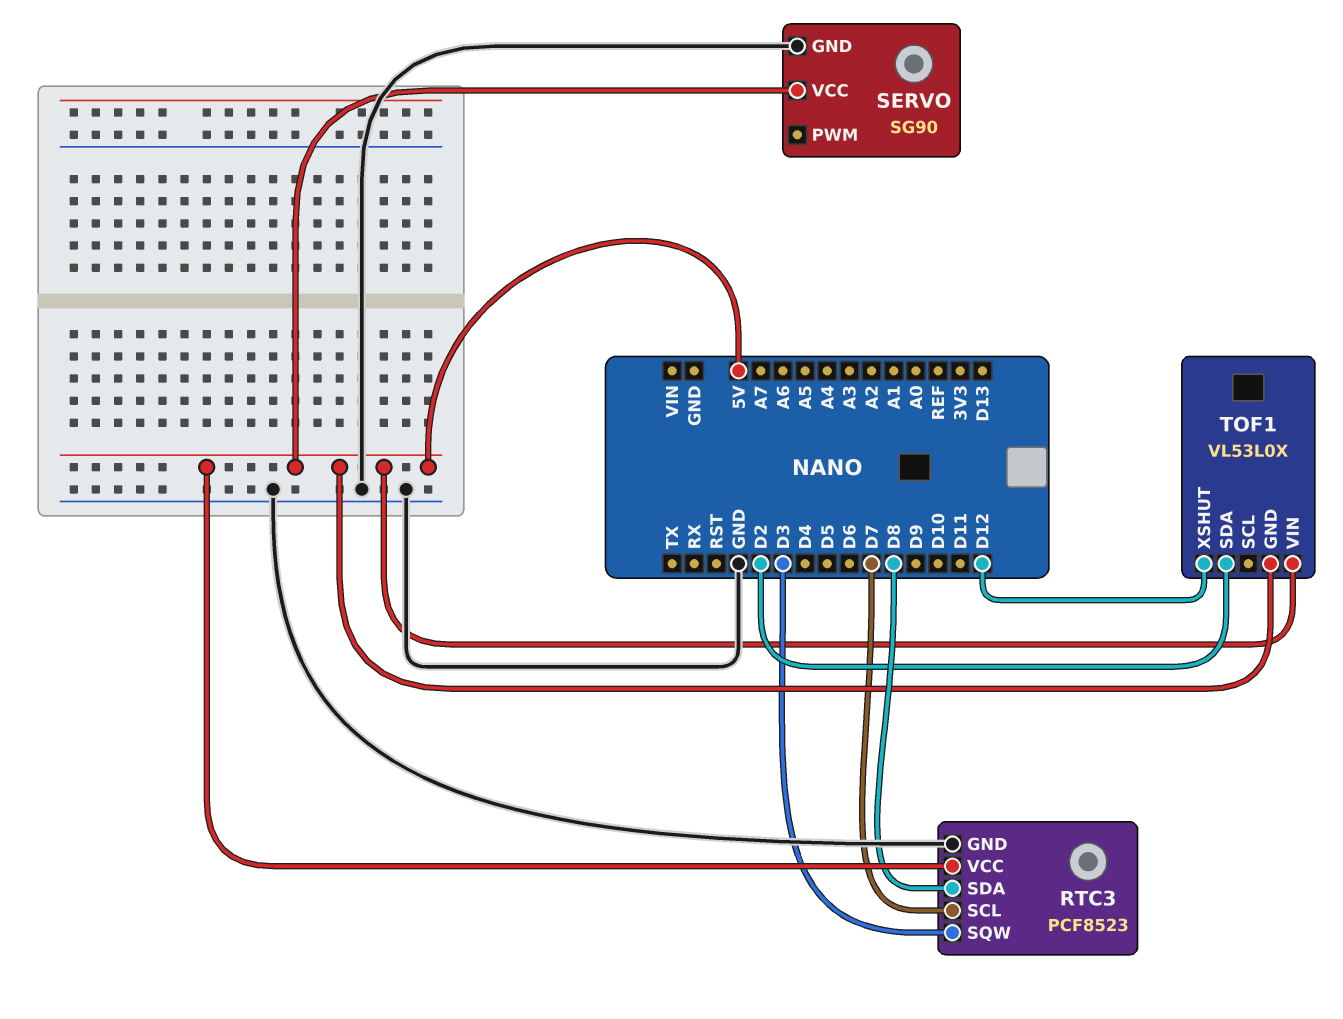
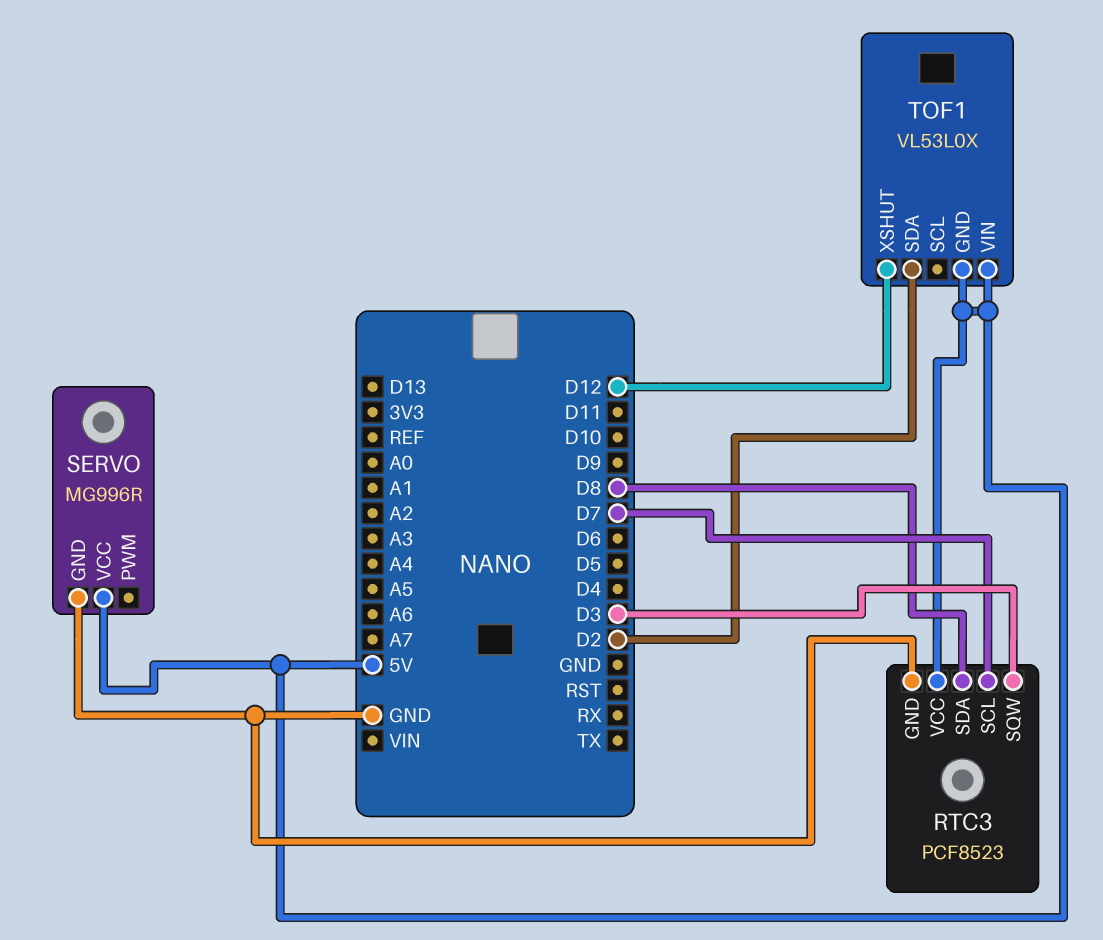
SERVO: SG90 -> MG996R

